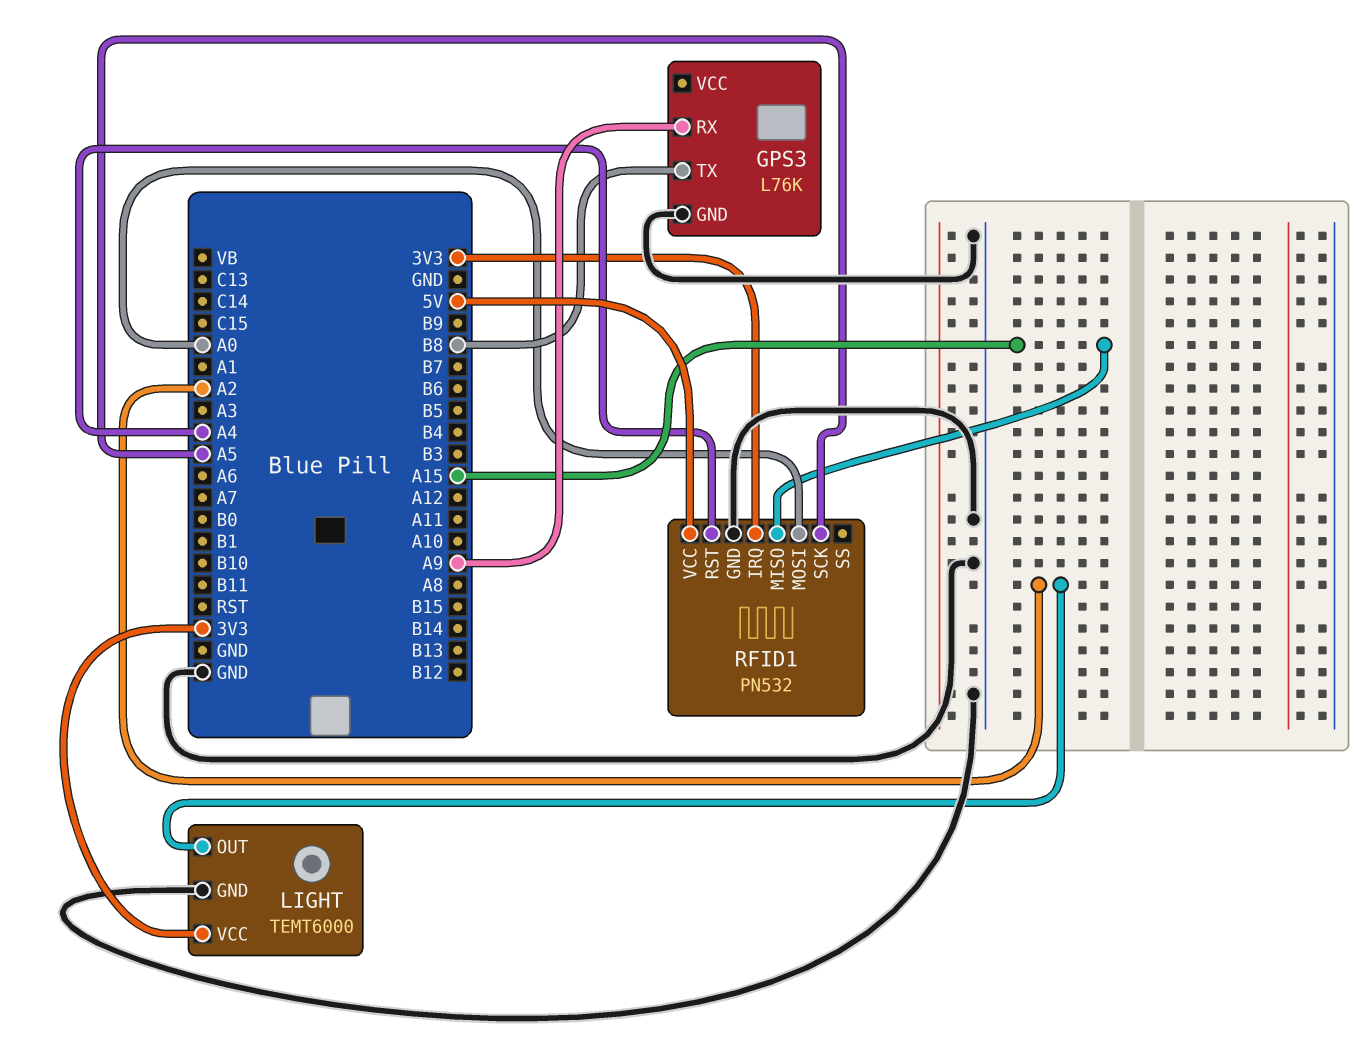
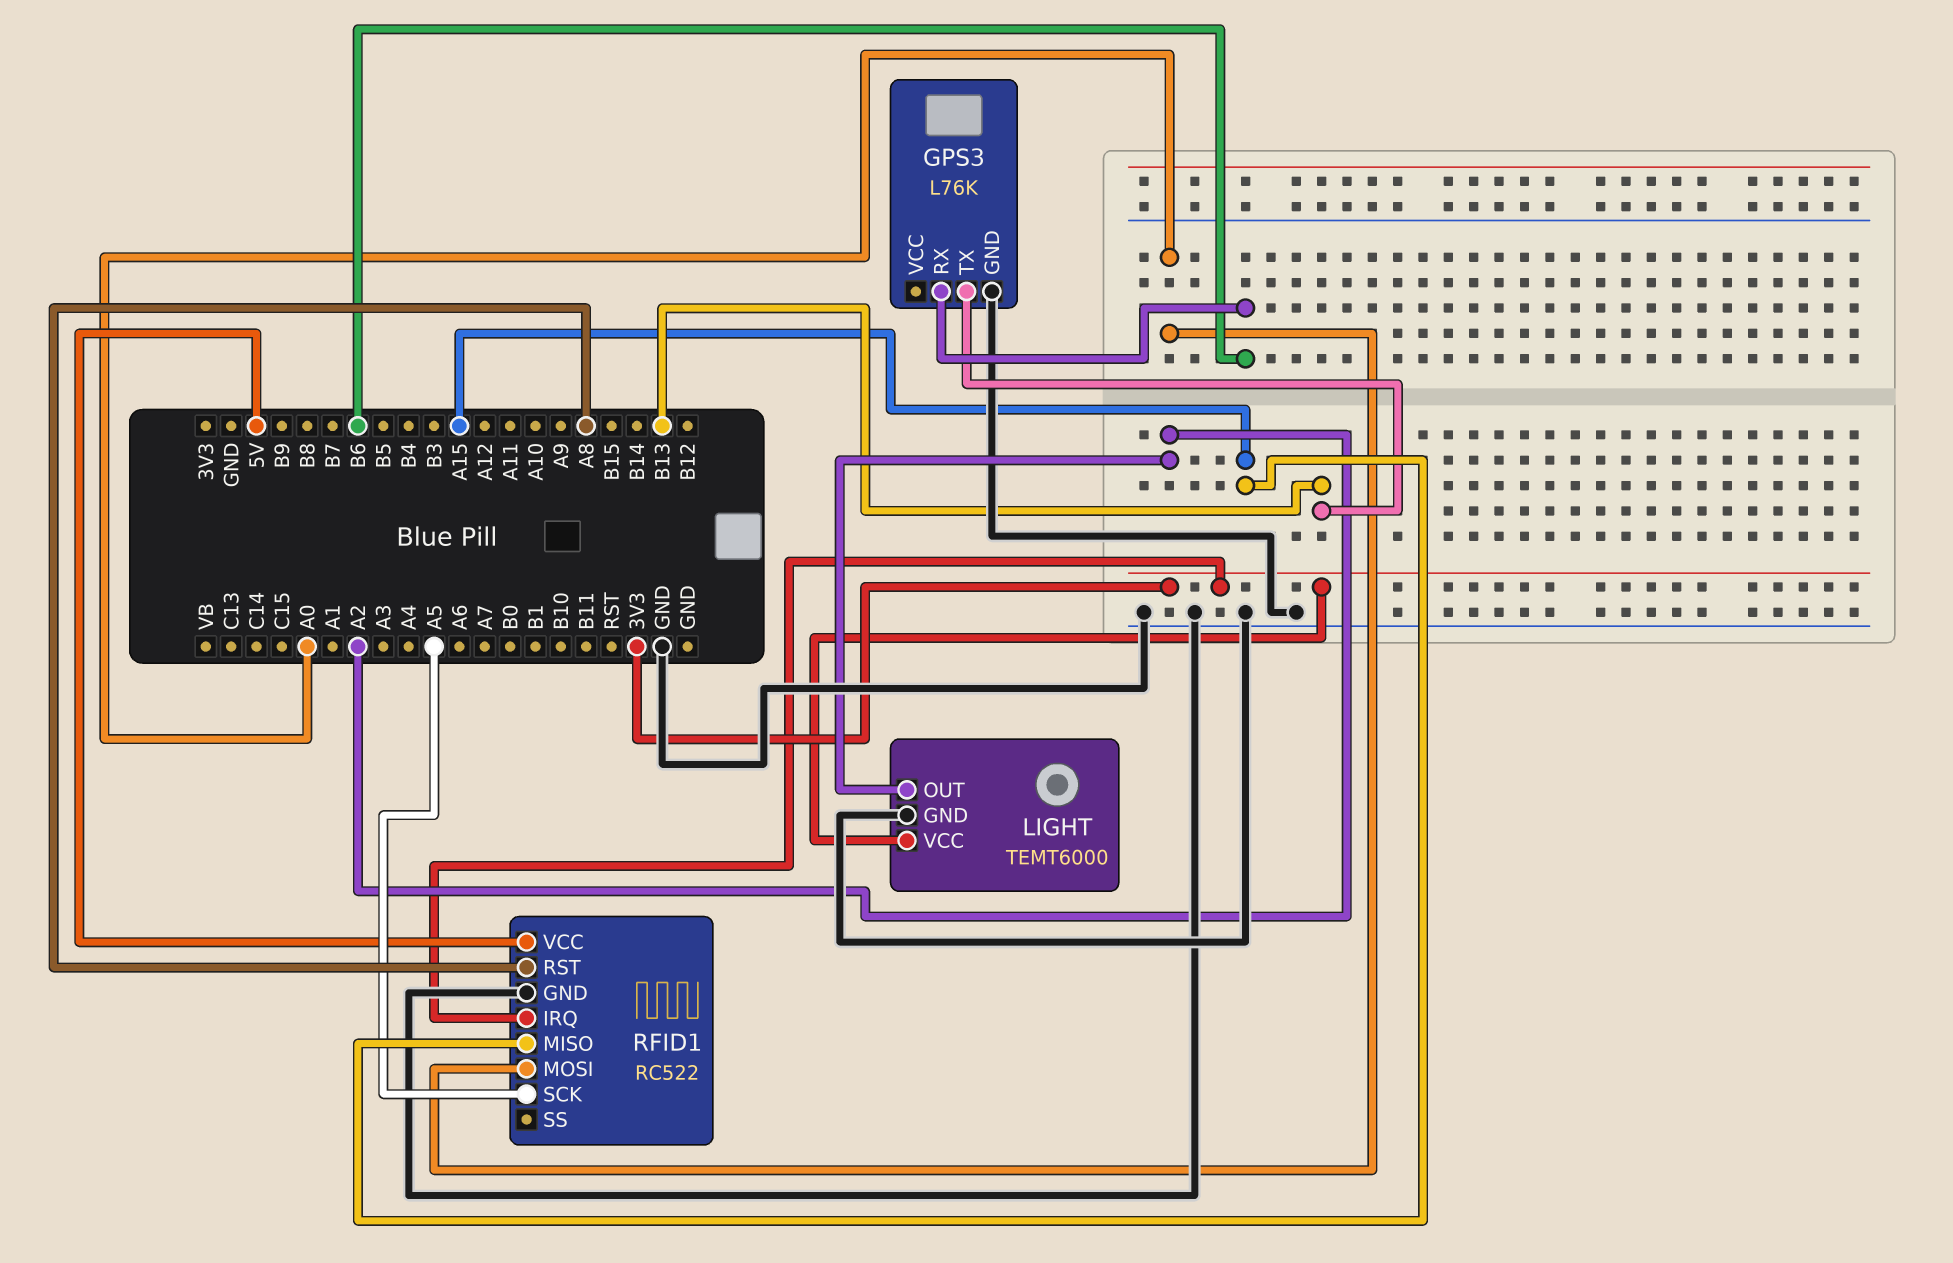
GPS3 pin RX: A9 -> B6
GPS3 pin TX: B8 -> B13
RFID1: PN532 -> RC522
RFID1 pin RST: A4 -> A8

